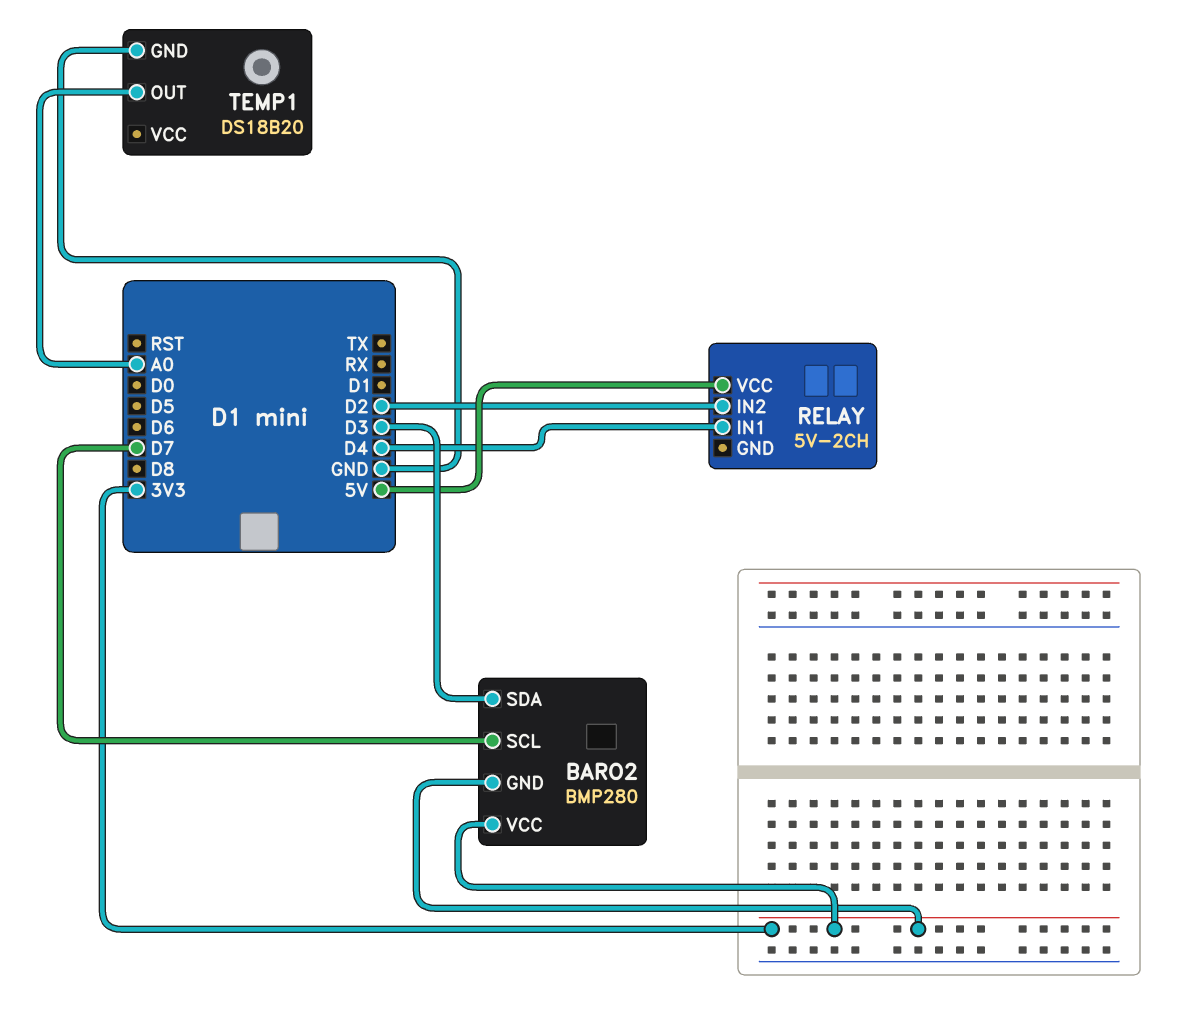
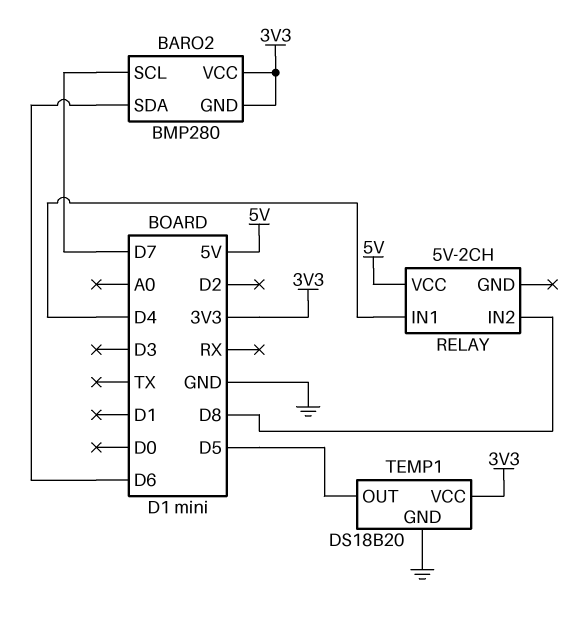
BARO2 pin SDA: D3 -> D6
RELAY pin IN2: D2 -> D8
TEMP1 pin OUT: A0 -> D5
TEMP1 pin VCC: none -> 3V3

